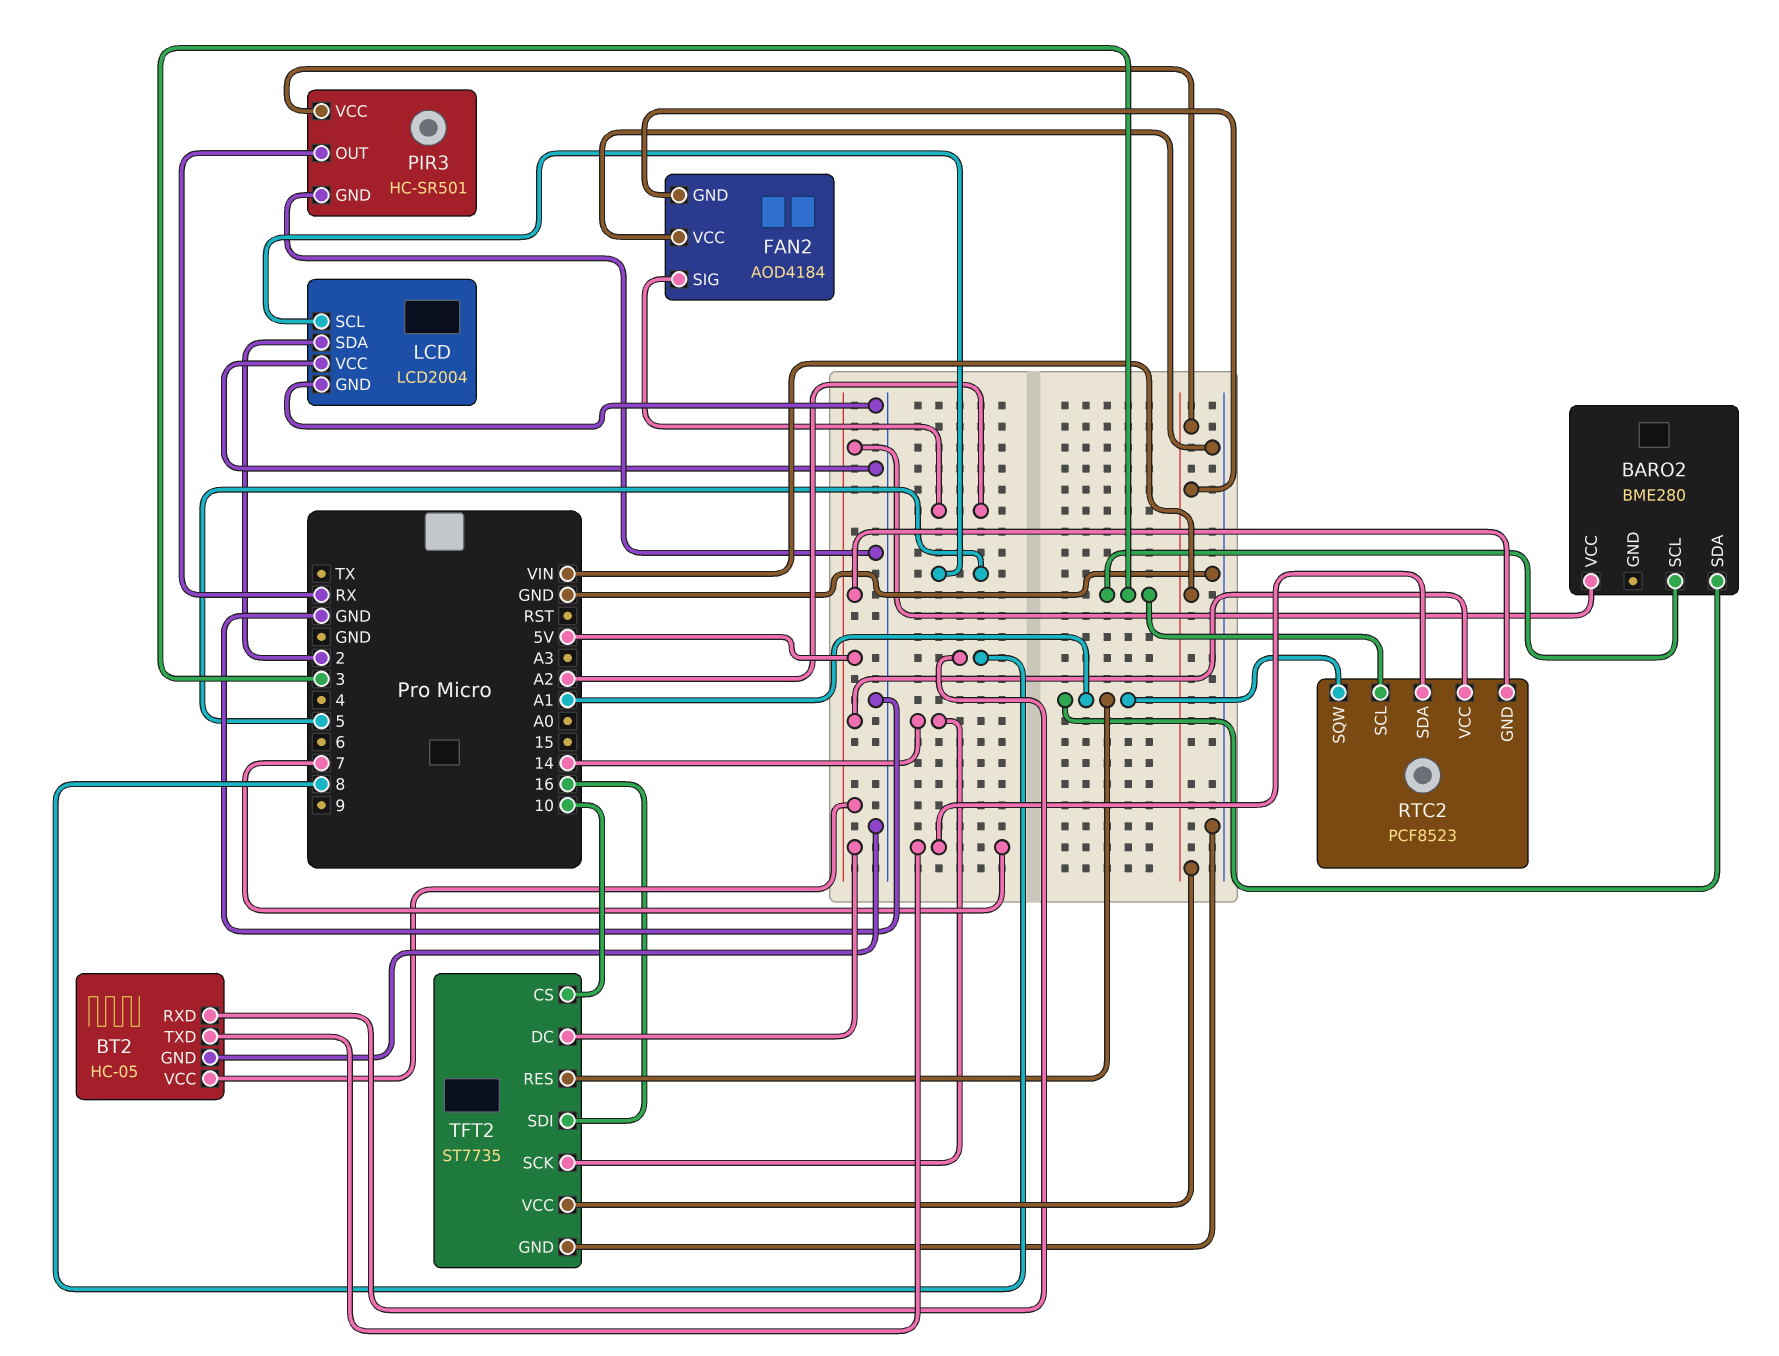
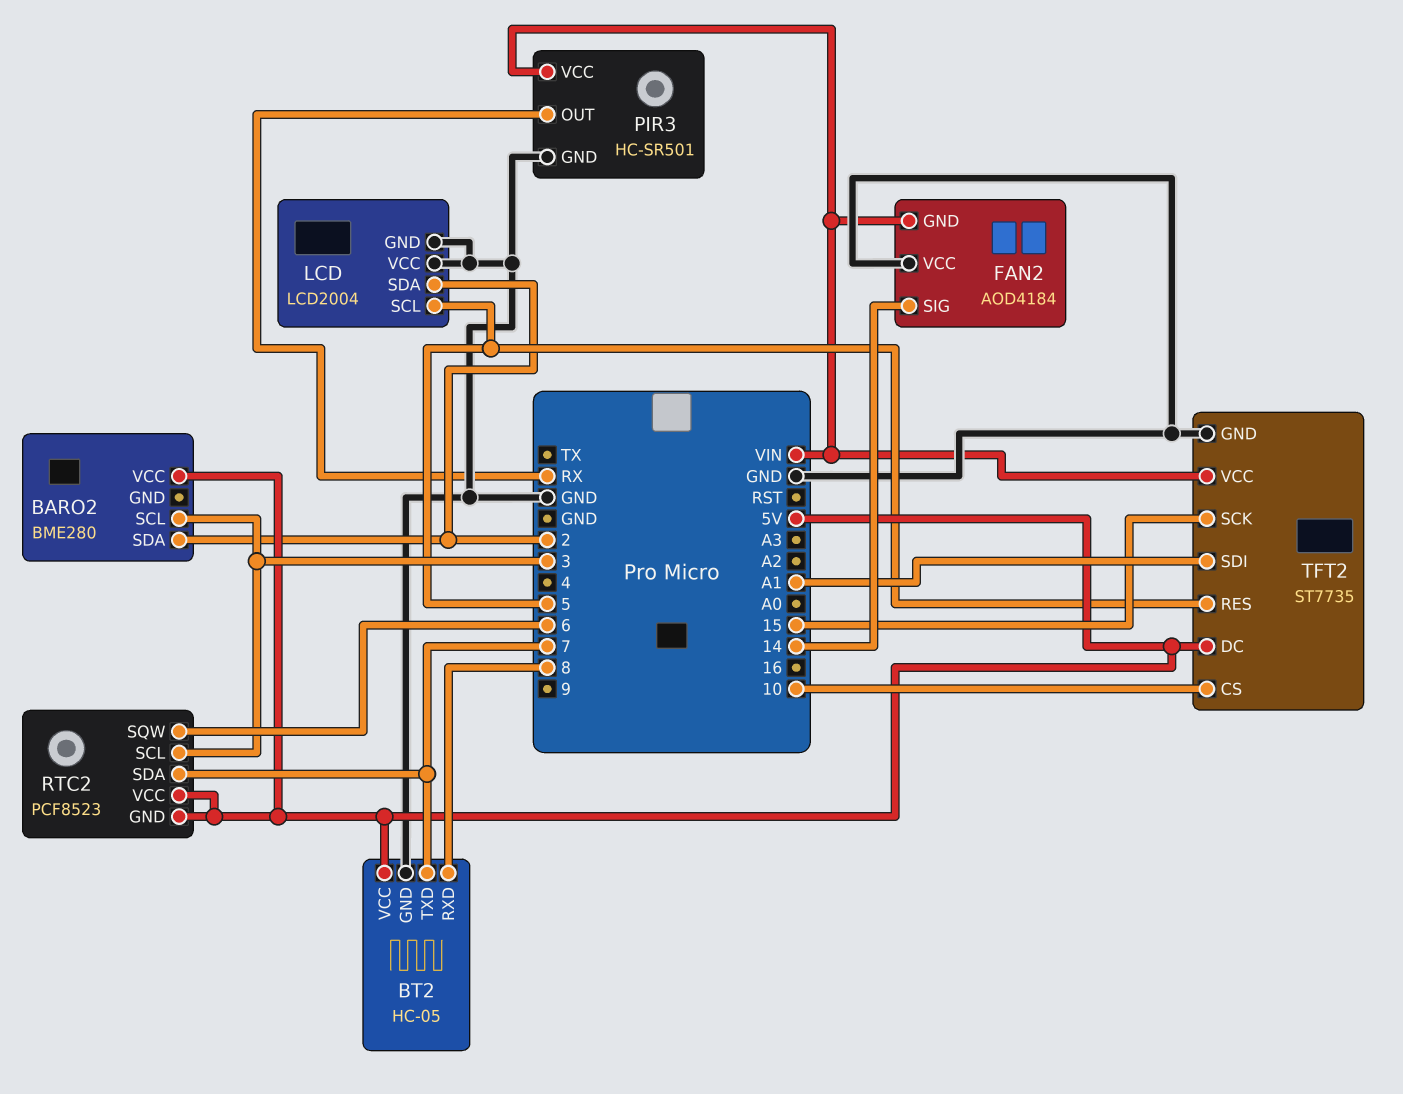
BARO2 pin SDA: A1 -> 2
FAN2 pin SIG: A2 -> 14
RTC2 pin SQW: A1 -> 6
TFT2 pin RES: A1 -> 5
TFT2 pin SCK: 14 -> 15
TFT2 pin SDI: 16 -> A1

